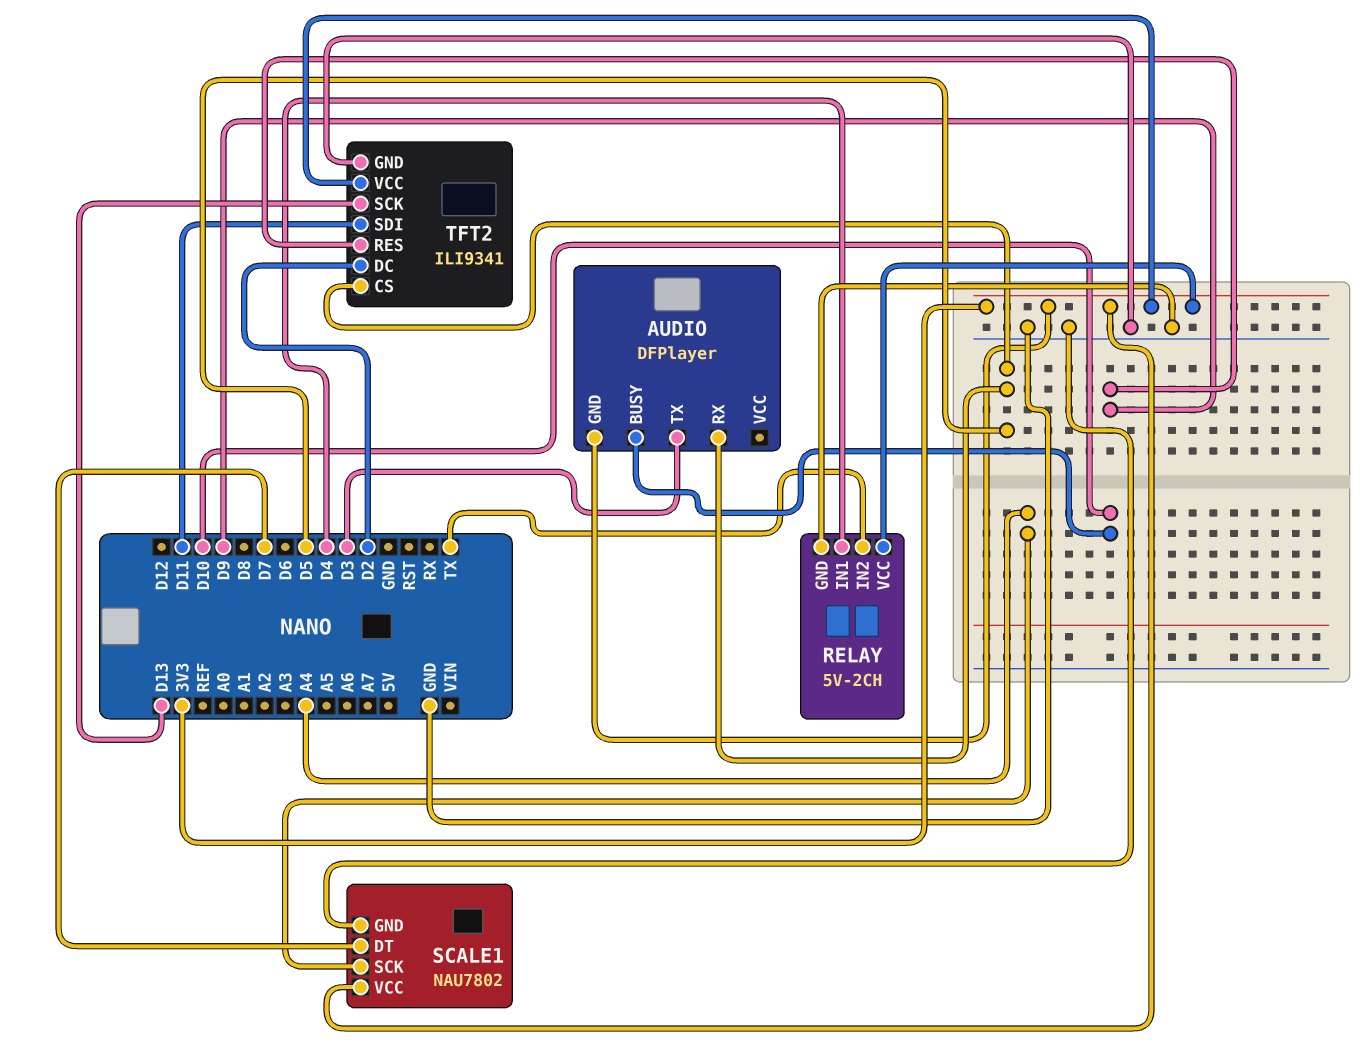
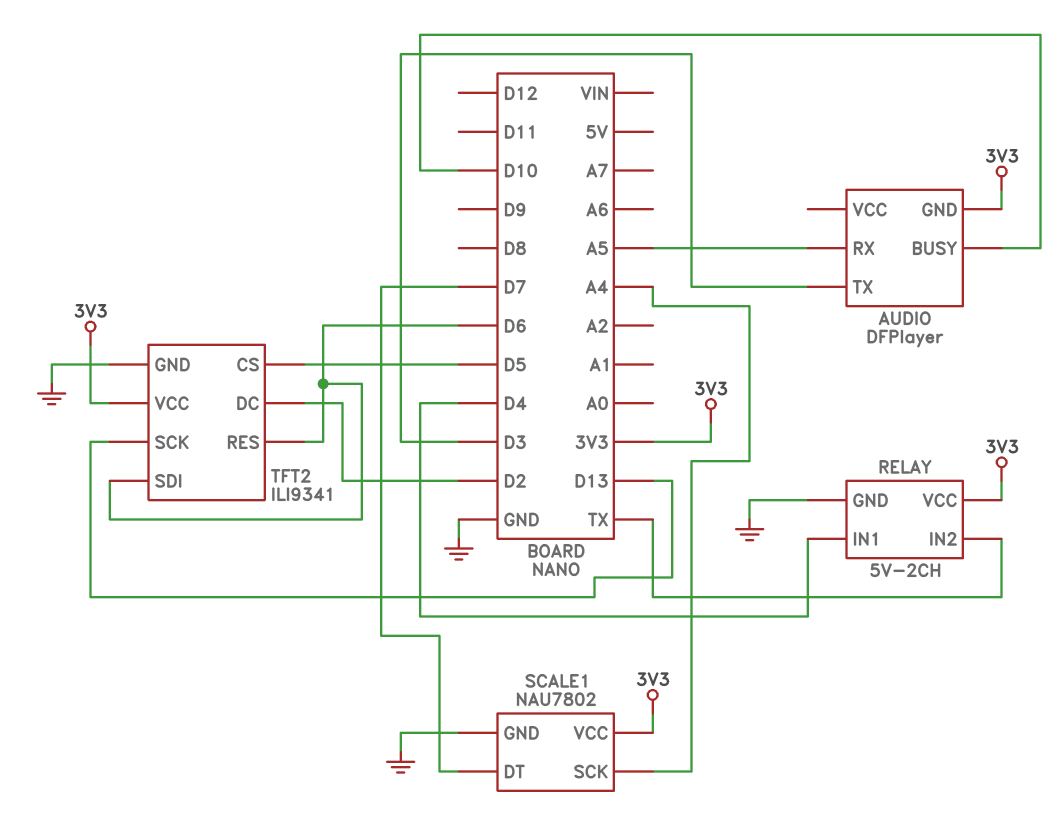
AUDIO pin RX: D5 -> A5
TFT2 pin RES: D9 -> D6
TFT2 pin SDI: D11 -> D6

